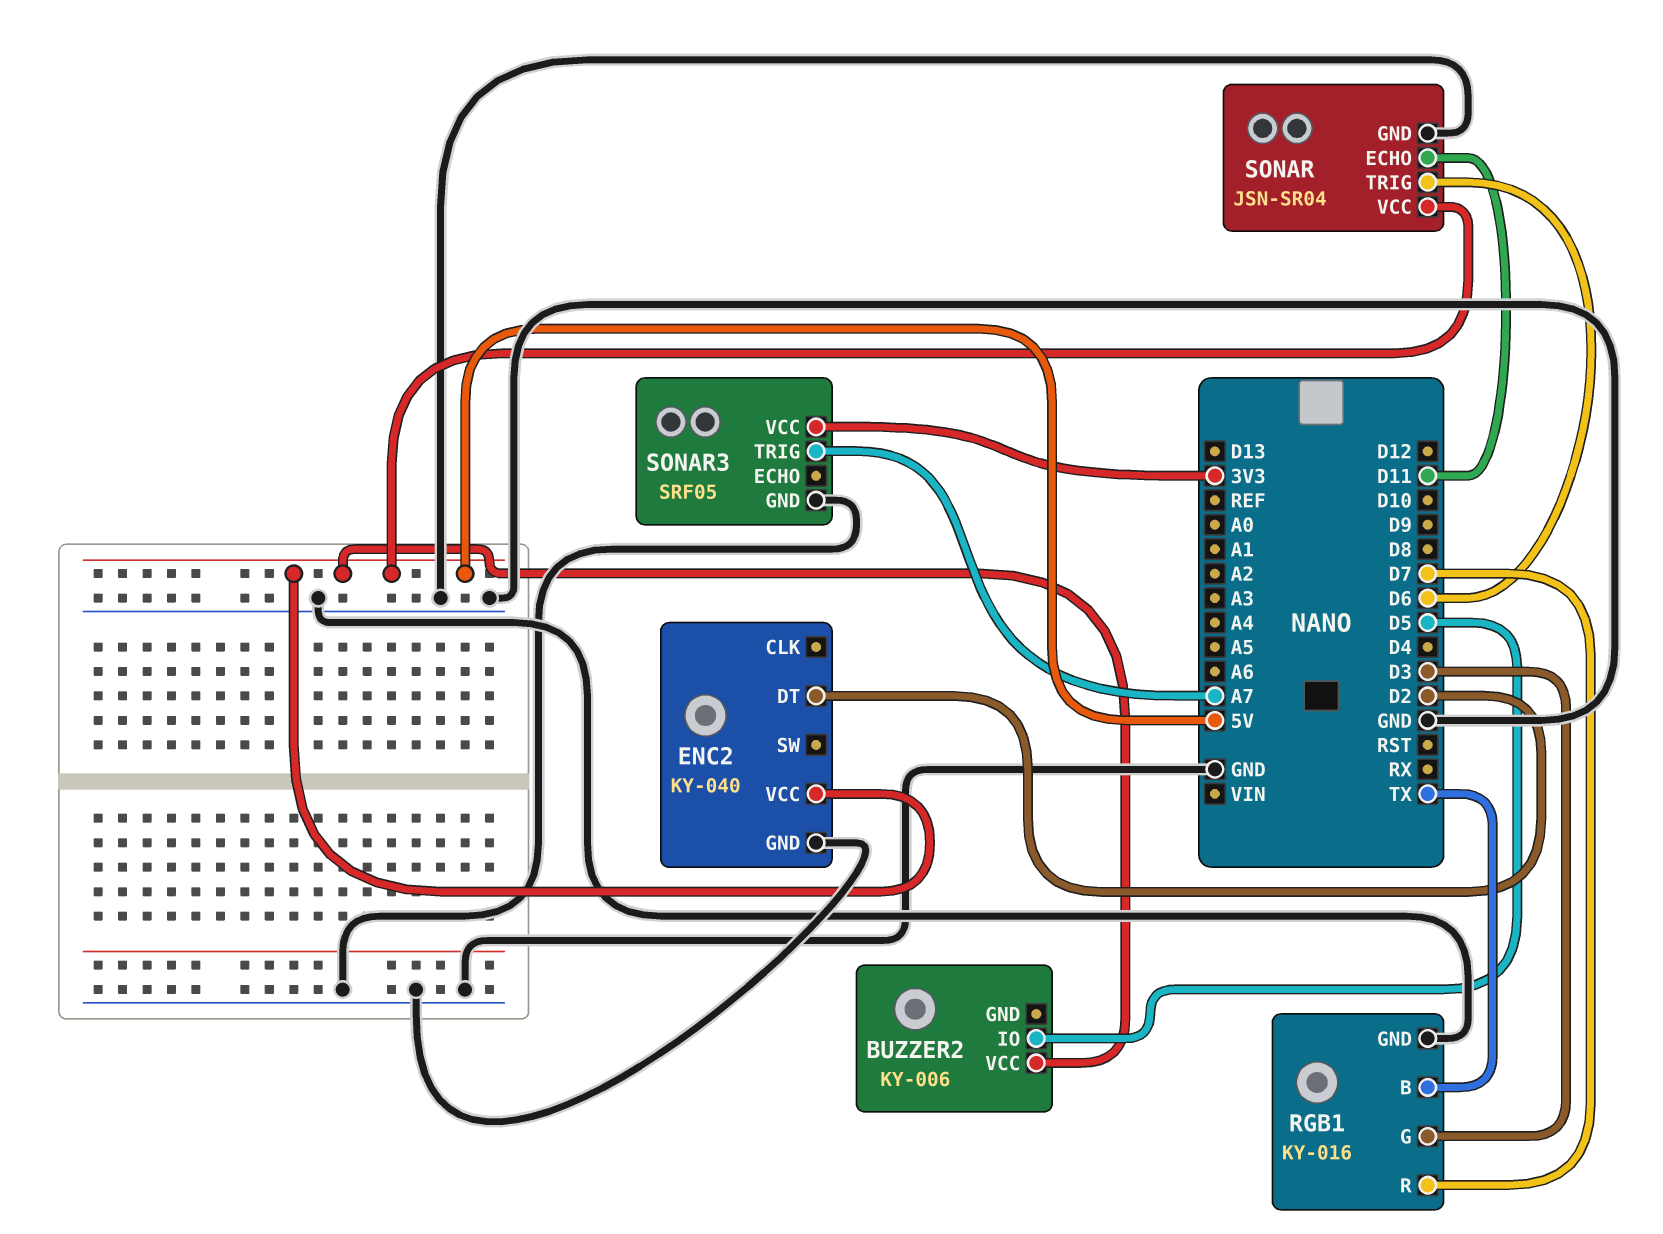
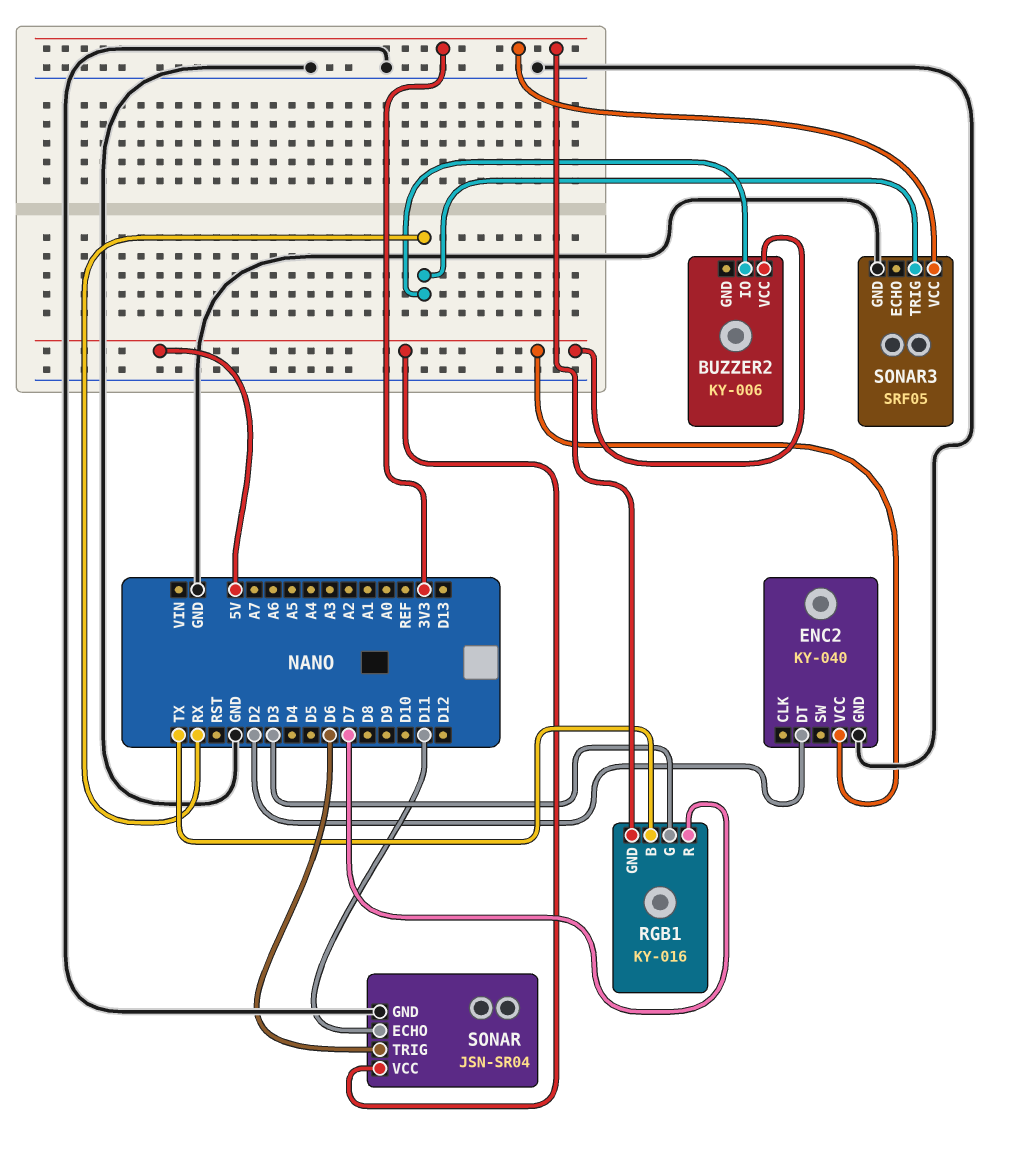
BUZZER2 pin IO: D5 -> RX
RGB1 pin GND: GND -> 3V3
SONAR3 pin TRIG: A7 -> RX

